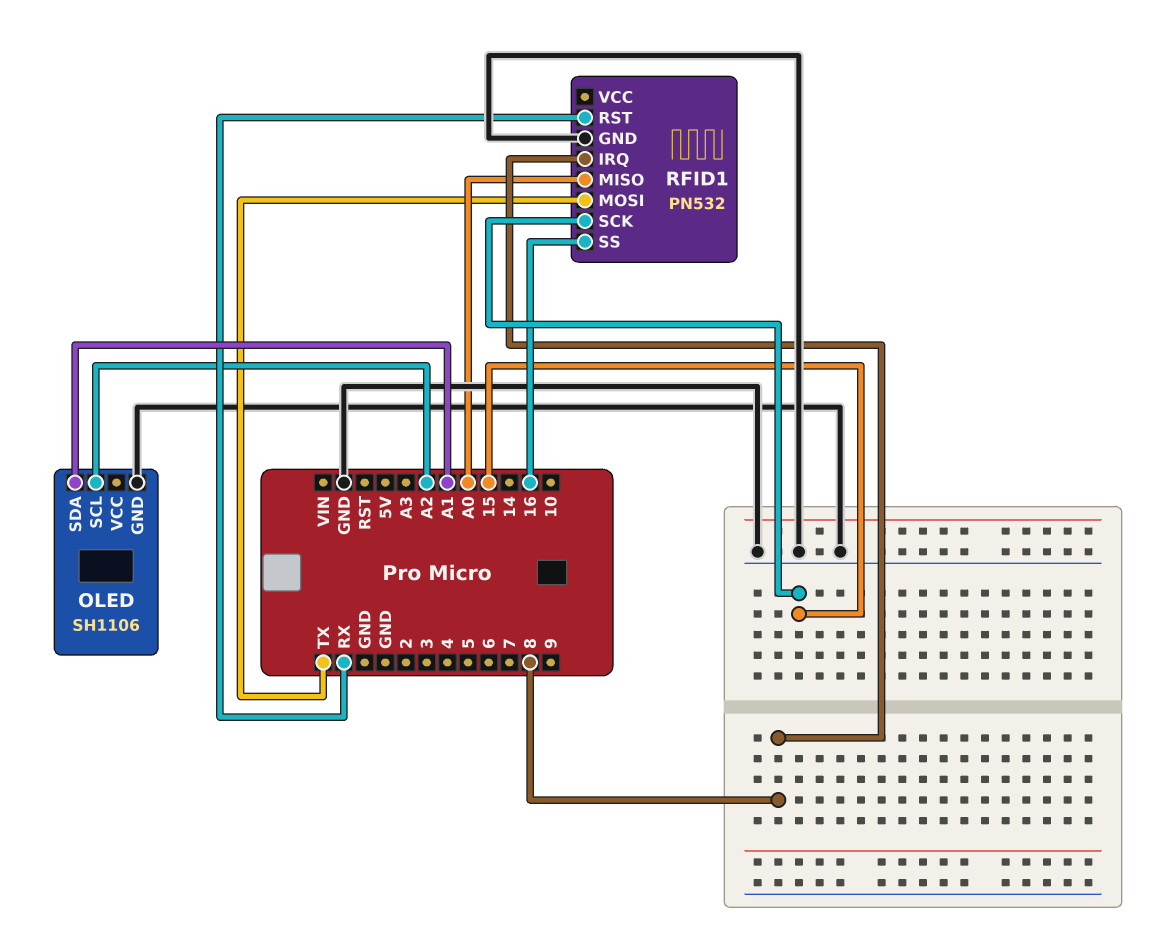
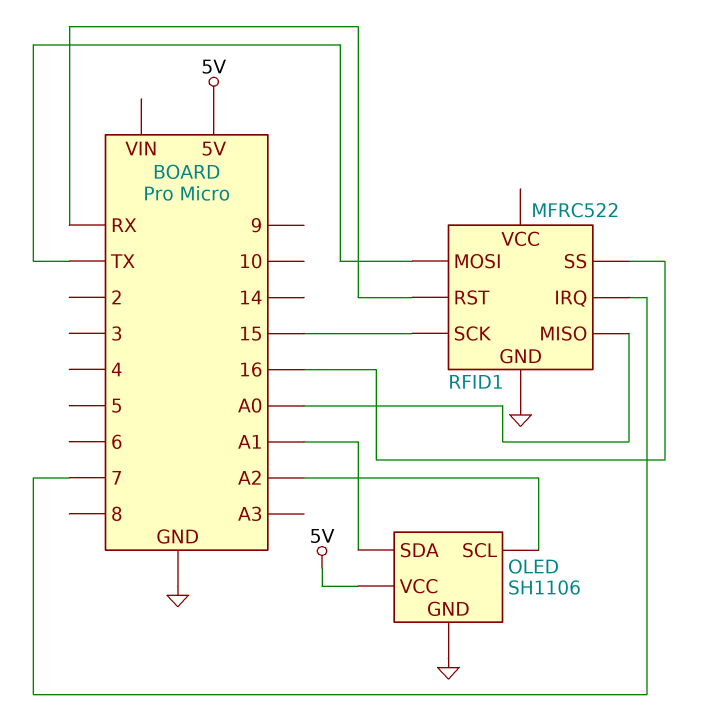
OLED pin VCC: none -> 5V
RFID1: PN532 -> MFRC522
RFID1 pin IRQ: 8 -> 7

